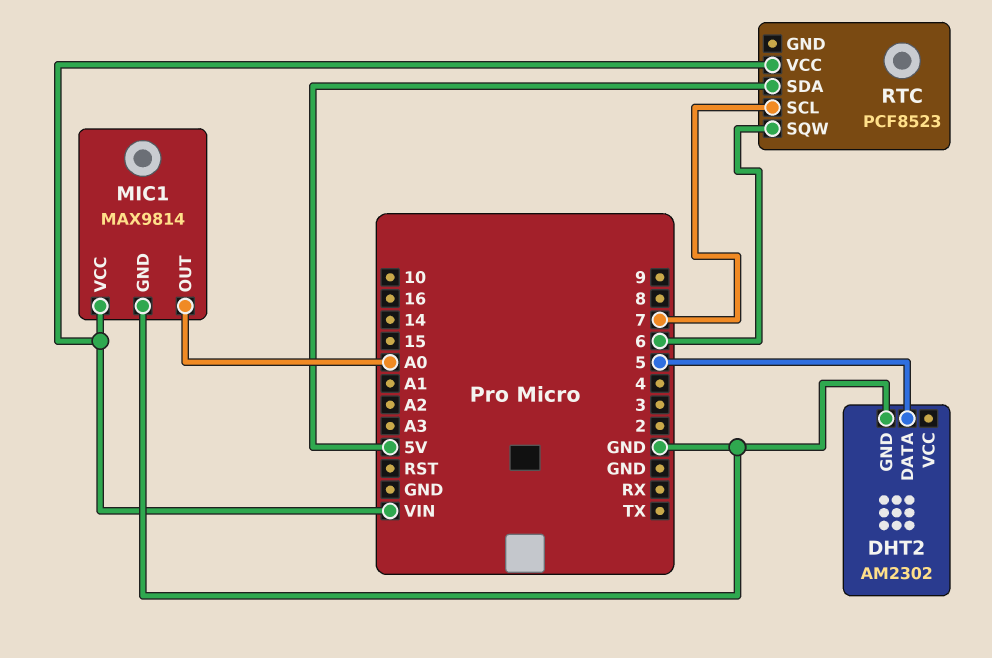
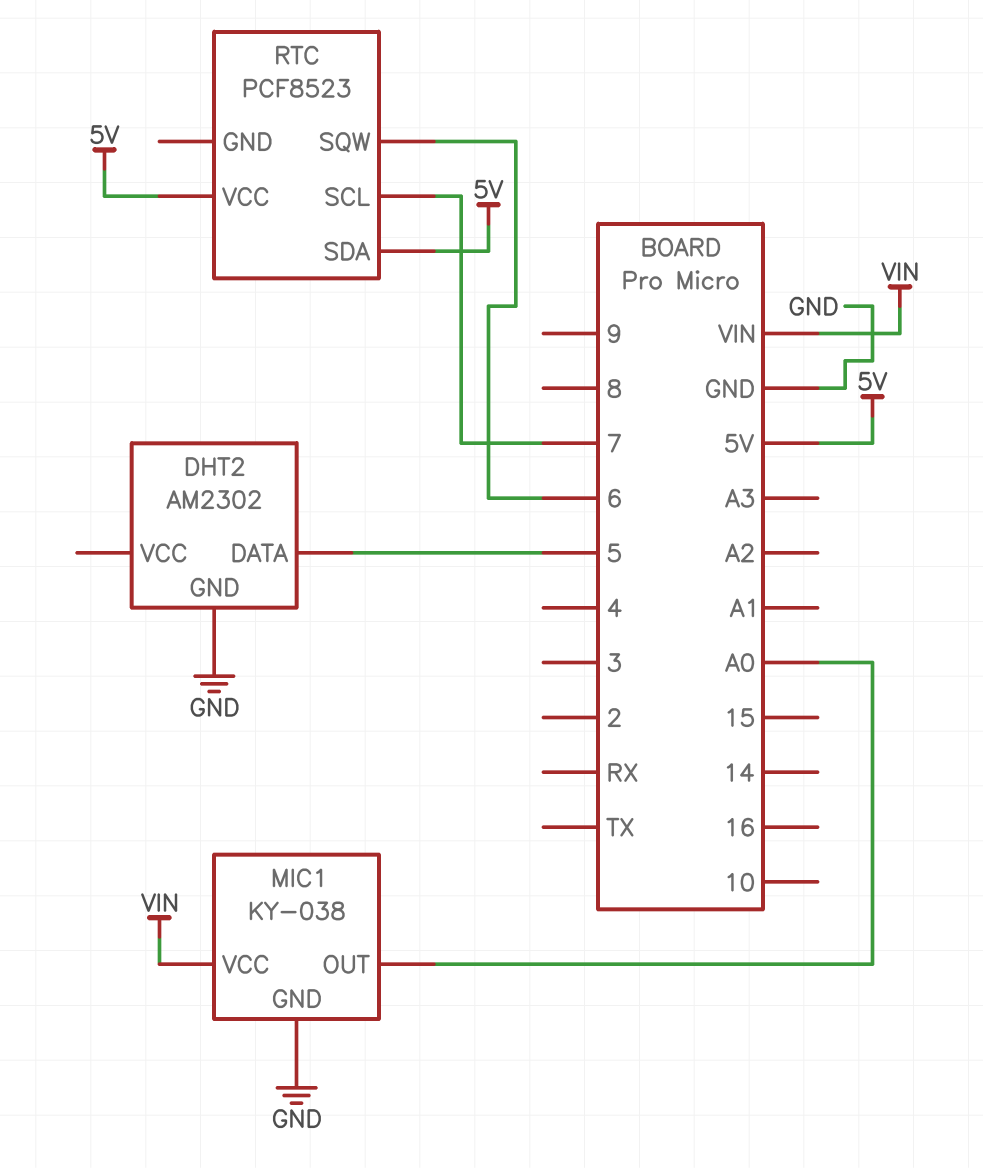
MIC1: MAX9814 -> KY-038
RTC pin VCC: VIN -> 5V

